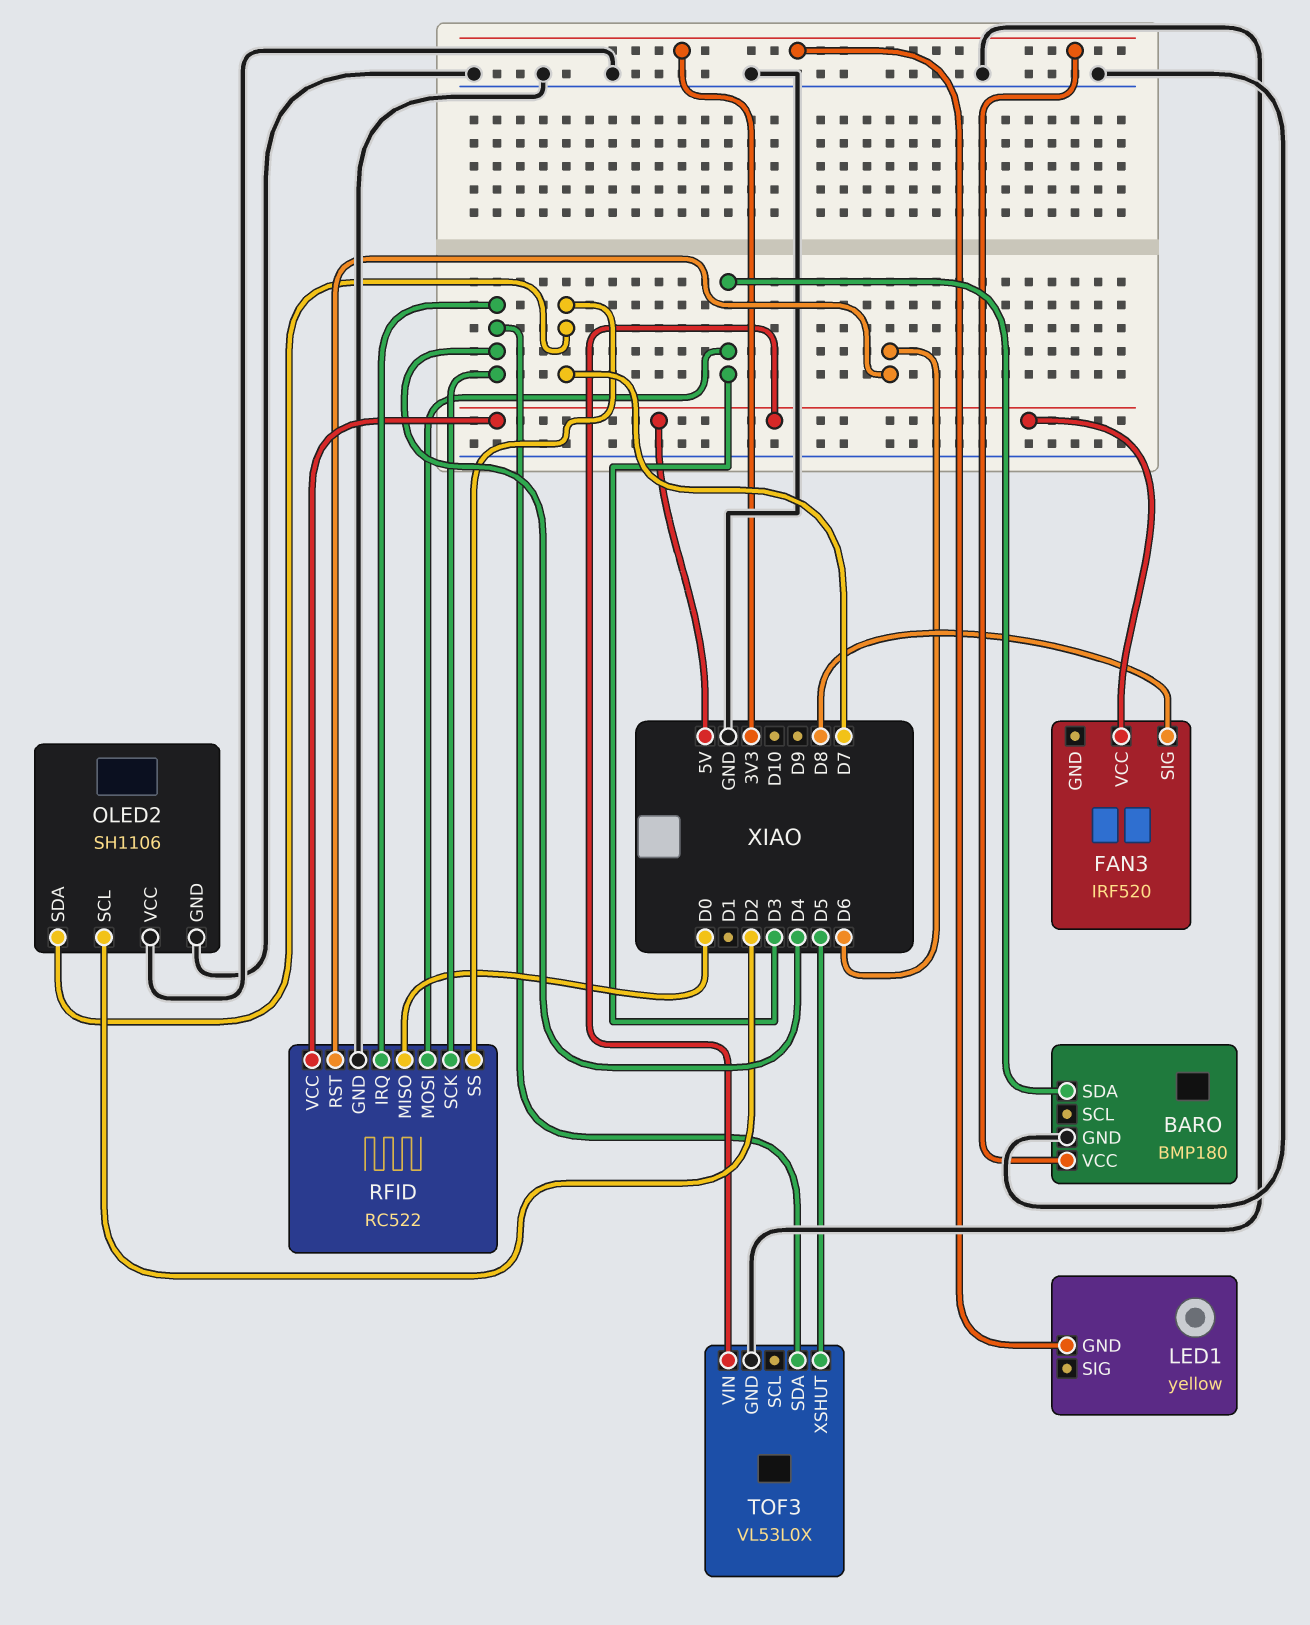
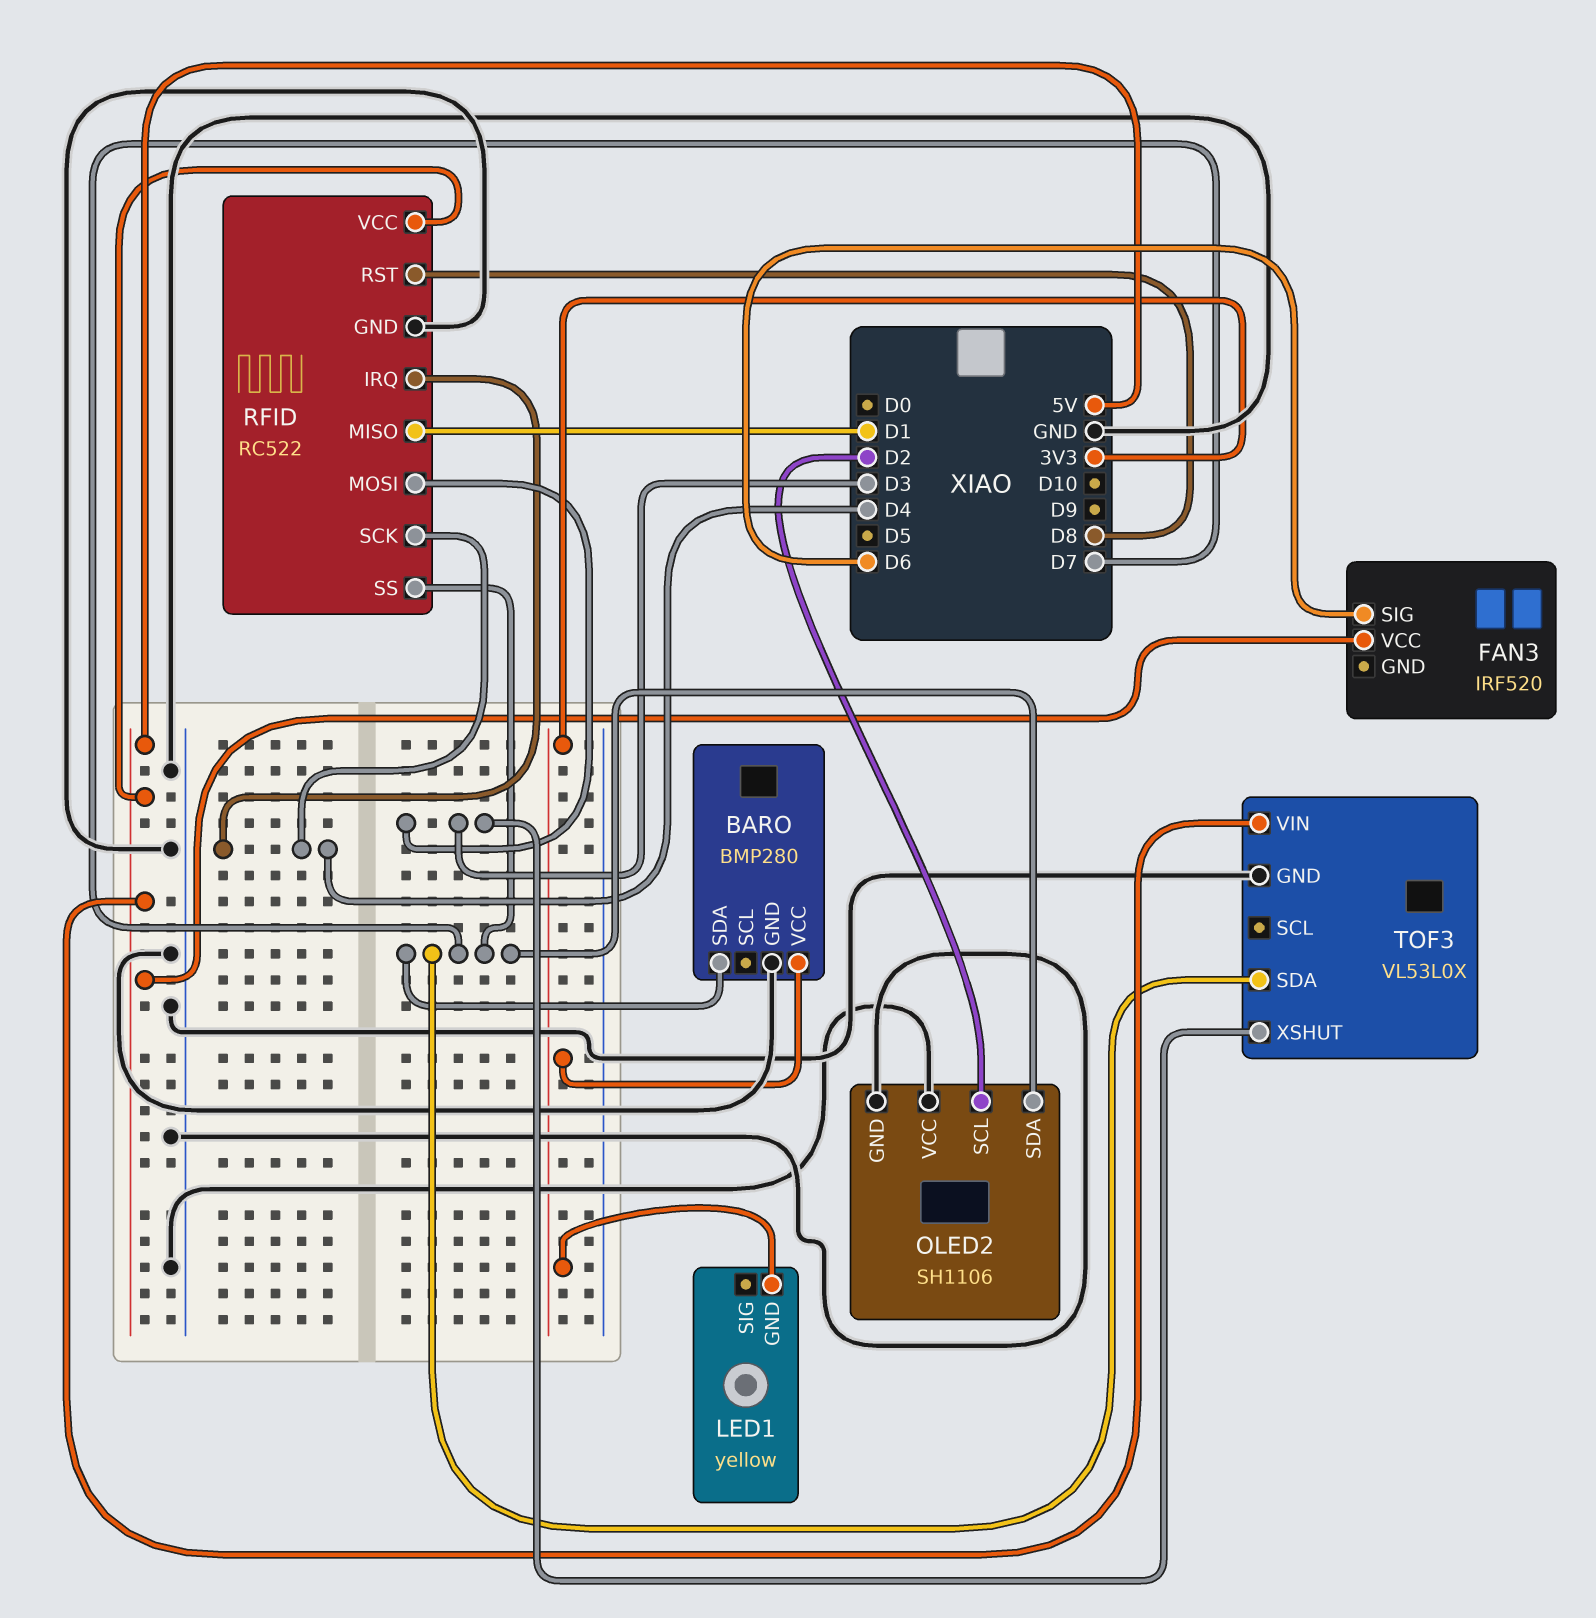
BARO: BMP180 -> BMP280
BARO pin SDA: D3 -> D7
FAN3 pin SIG: D8 -> D6
RFID pin MISO: D0 -> D1
RFID pin RST: D6 -> D8
TOF3 pin SDA: D4 -> D7
TOF3 pin XSHUT: D5 -> D3

